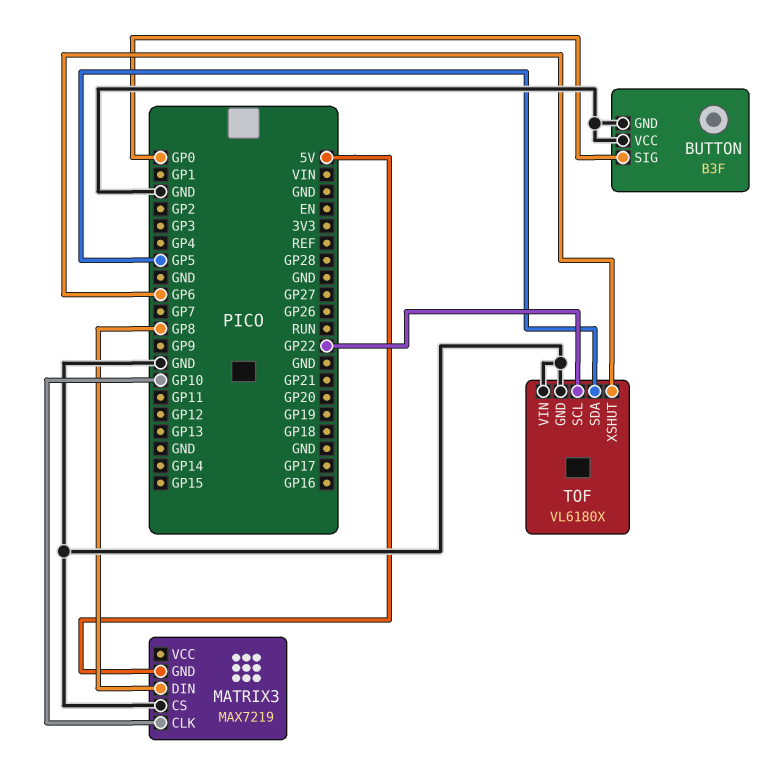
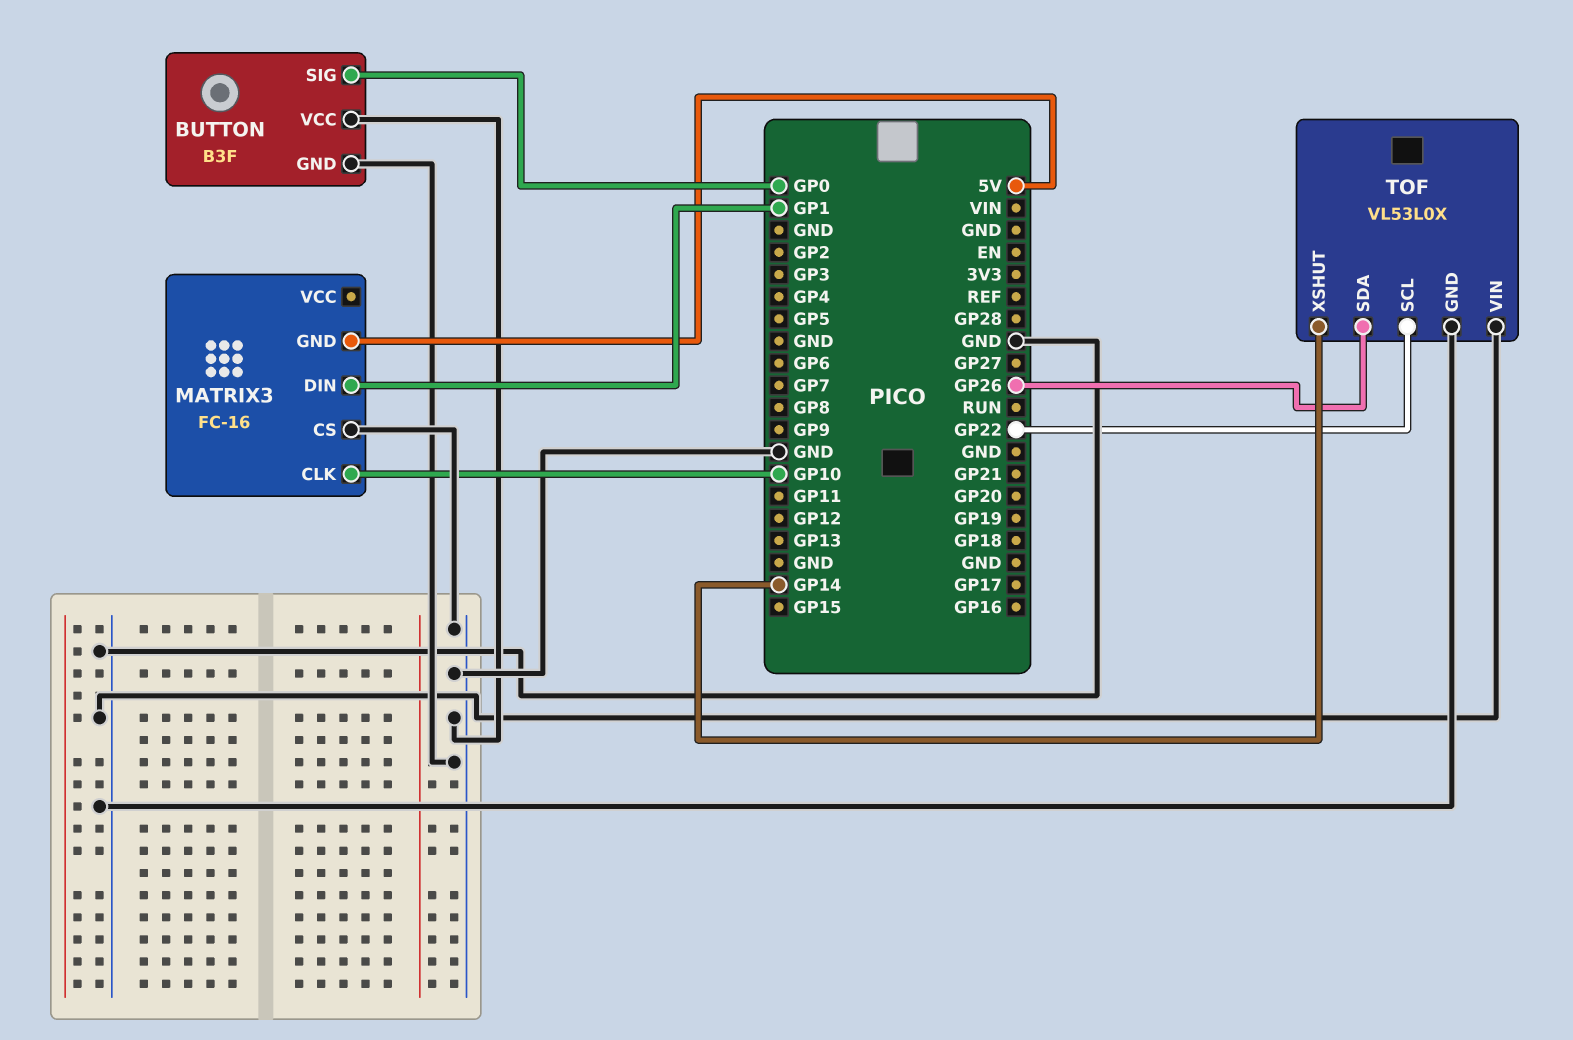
MATRIX3: MAX7219 -> FC-16
MATRIX3 pin DIN: GP8 -> GP1
TOF: VL6180X -> VL53L0X
TOF pin SDA: GP5 -> GP26
TOF pin XSHUT: GP6 -> GP14

